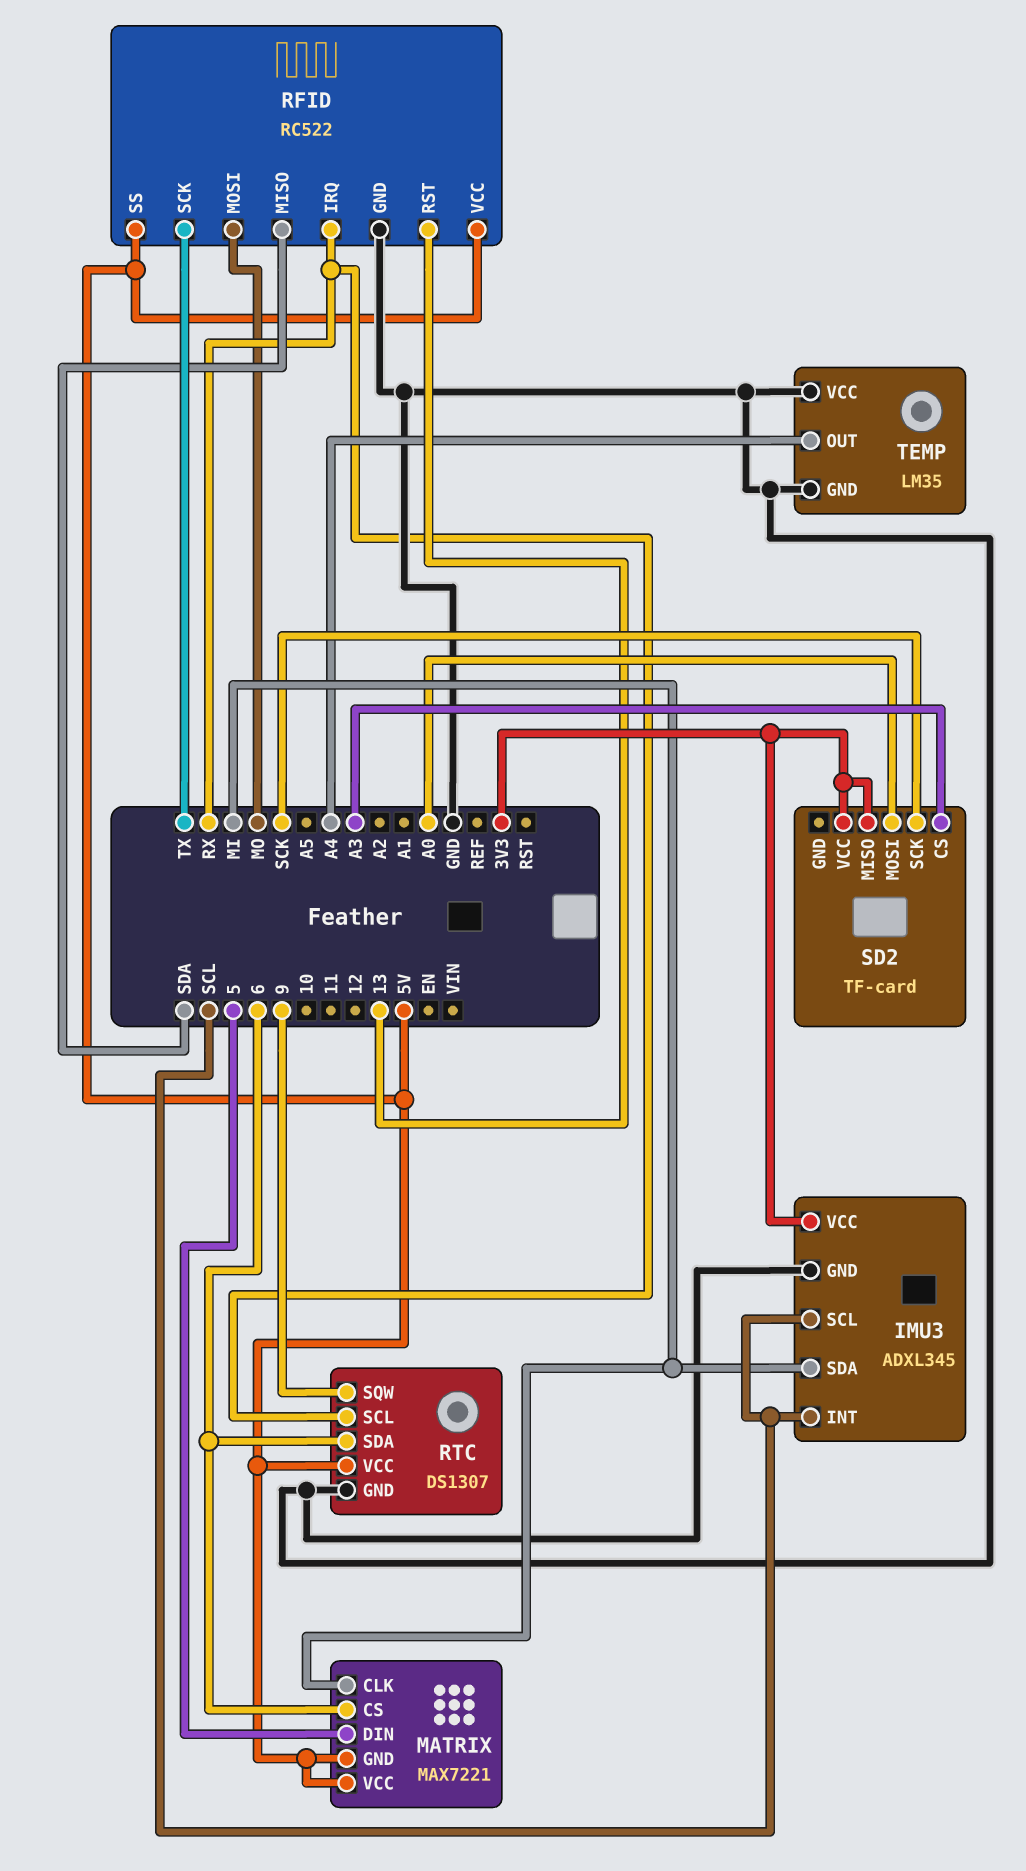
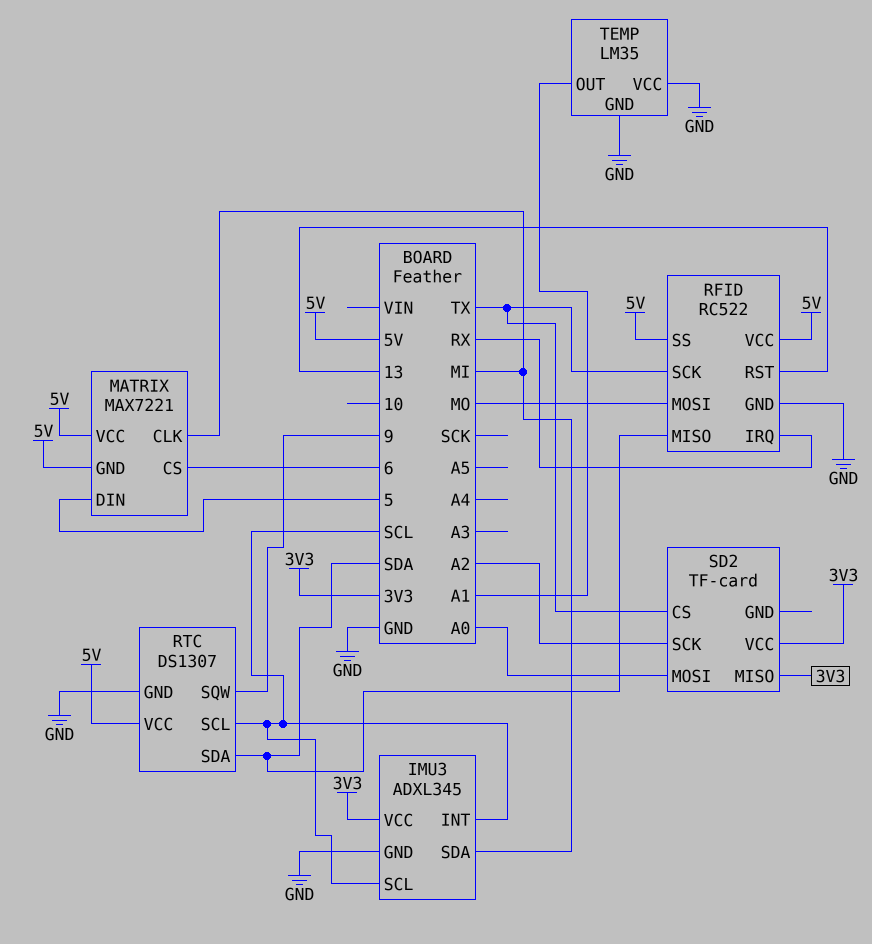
RTC pin SCL: RX -> SCL
RTC pin SDA: 6 -> SDA
SD2 pin CS: A3 -> TX
SD2 pin SCK: SCK -> A2
TEMP pin OUT: A4 -> A1

